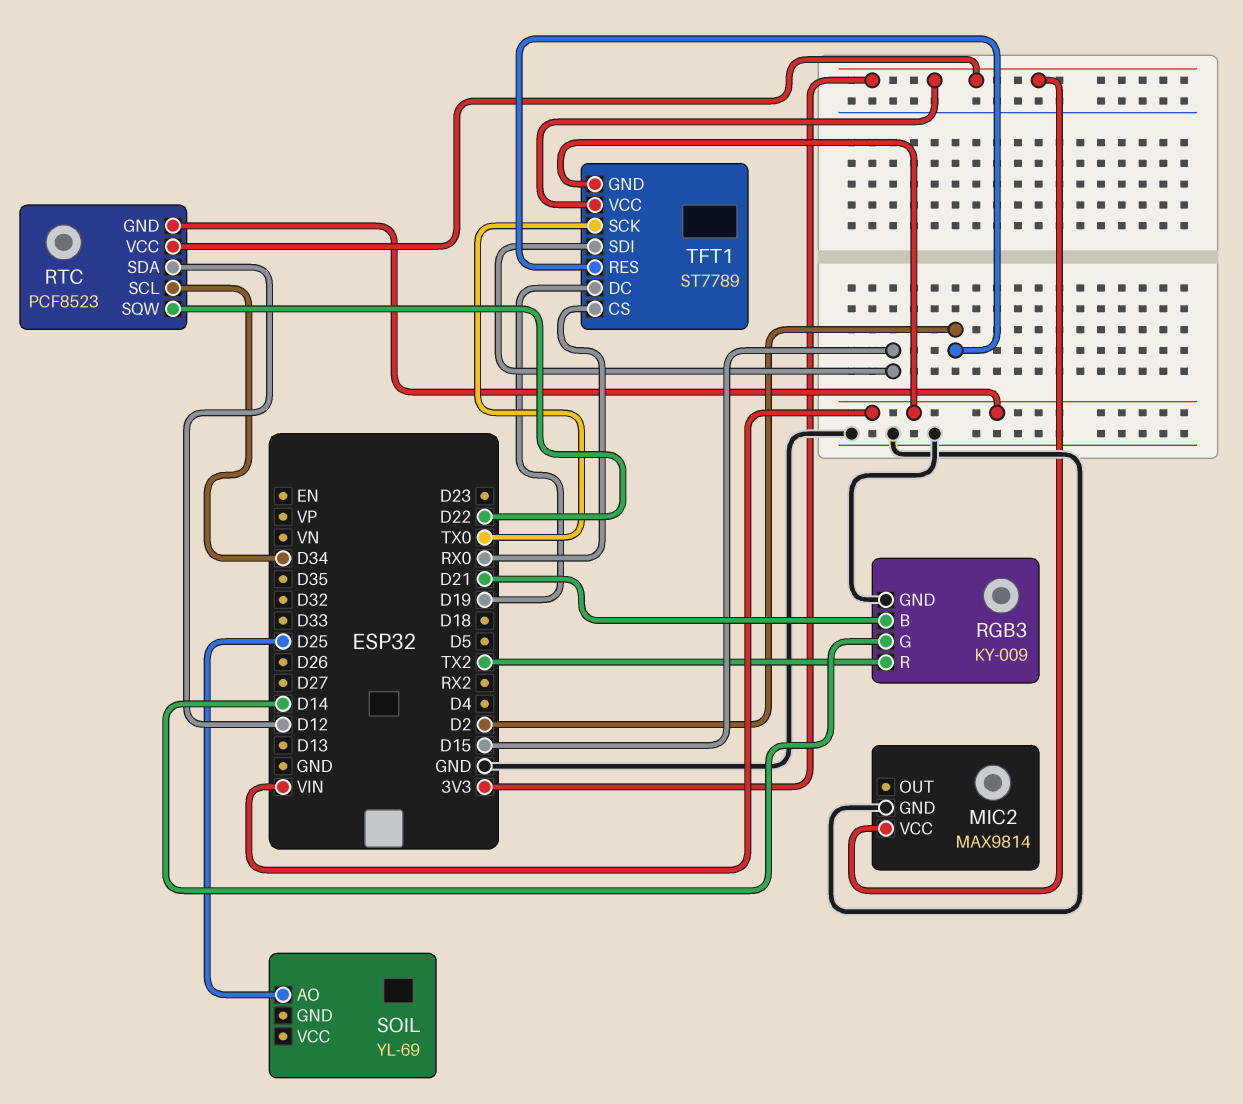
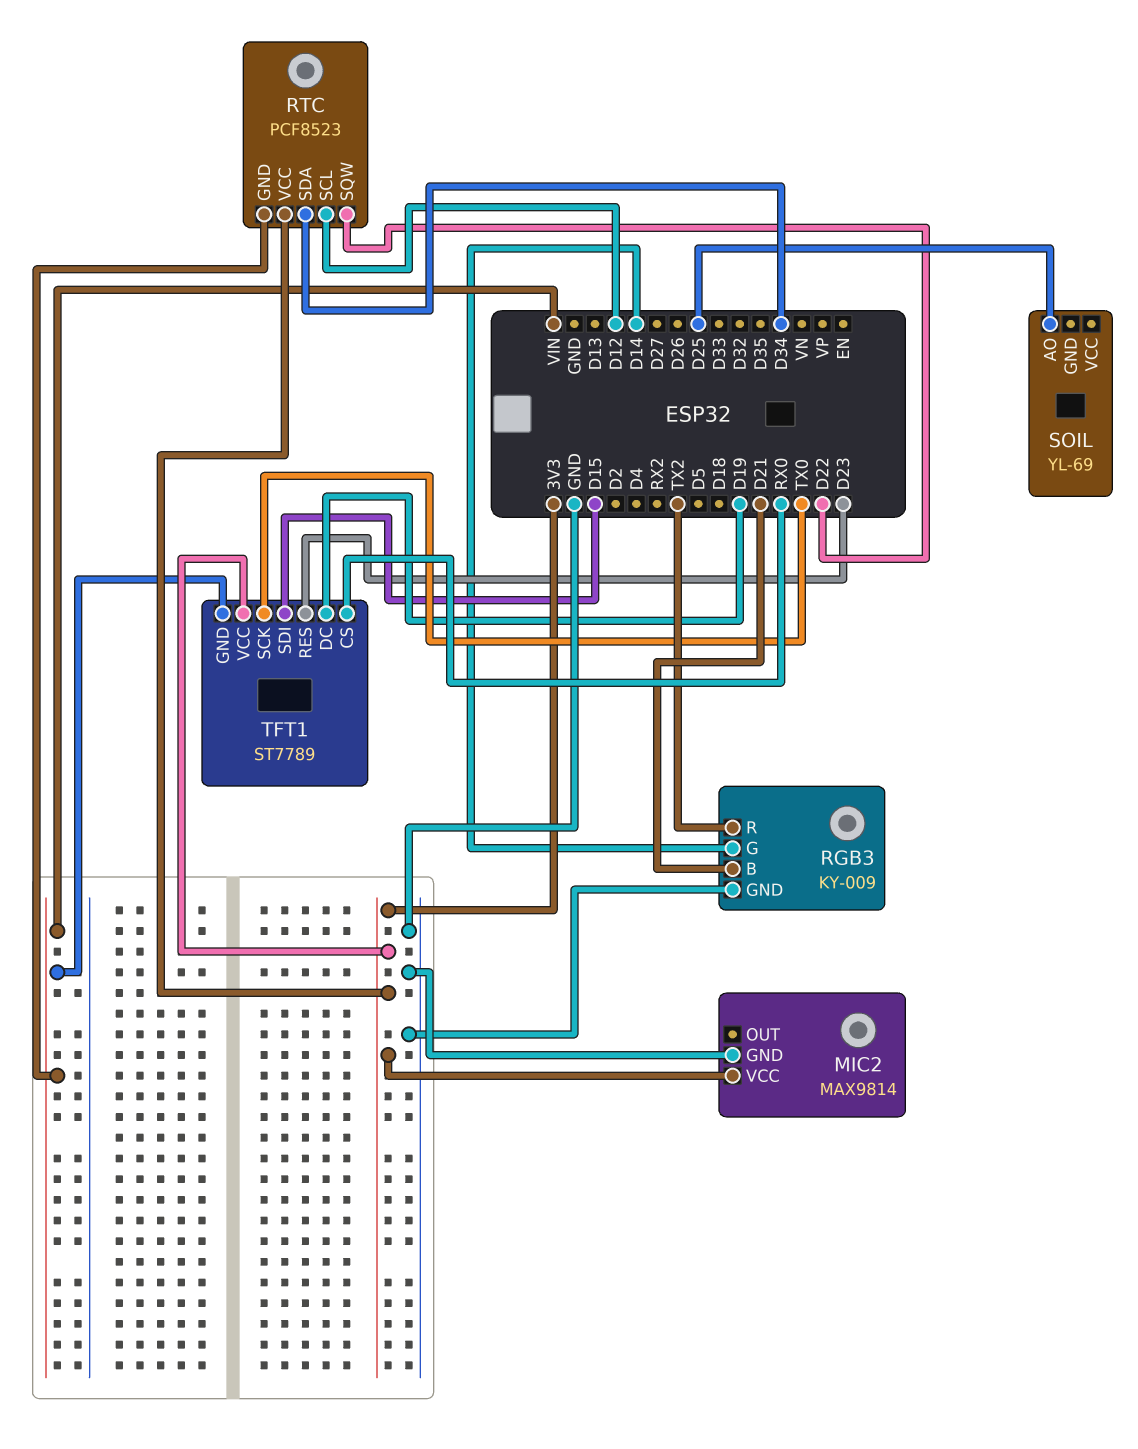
RTC pin SCL: D34 -> D12
RTC pin SDA: D12 -> D34
TFT1 pin RES: D2 -> D23

